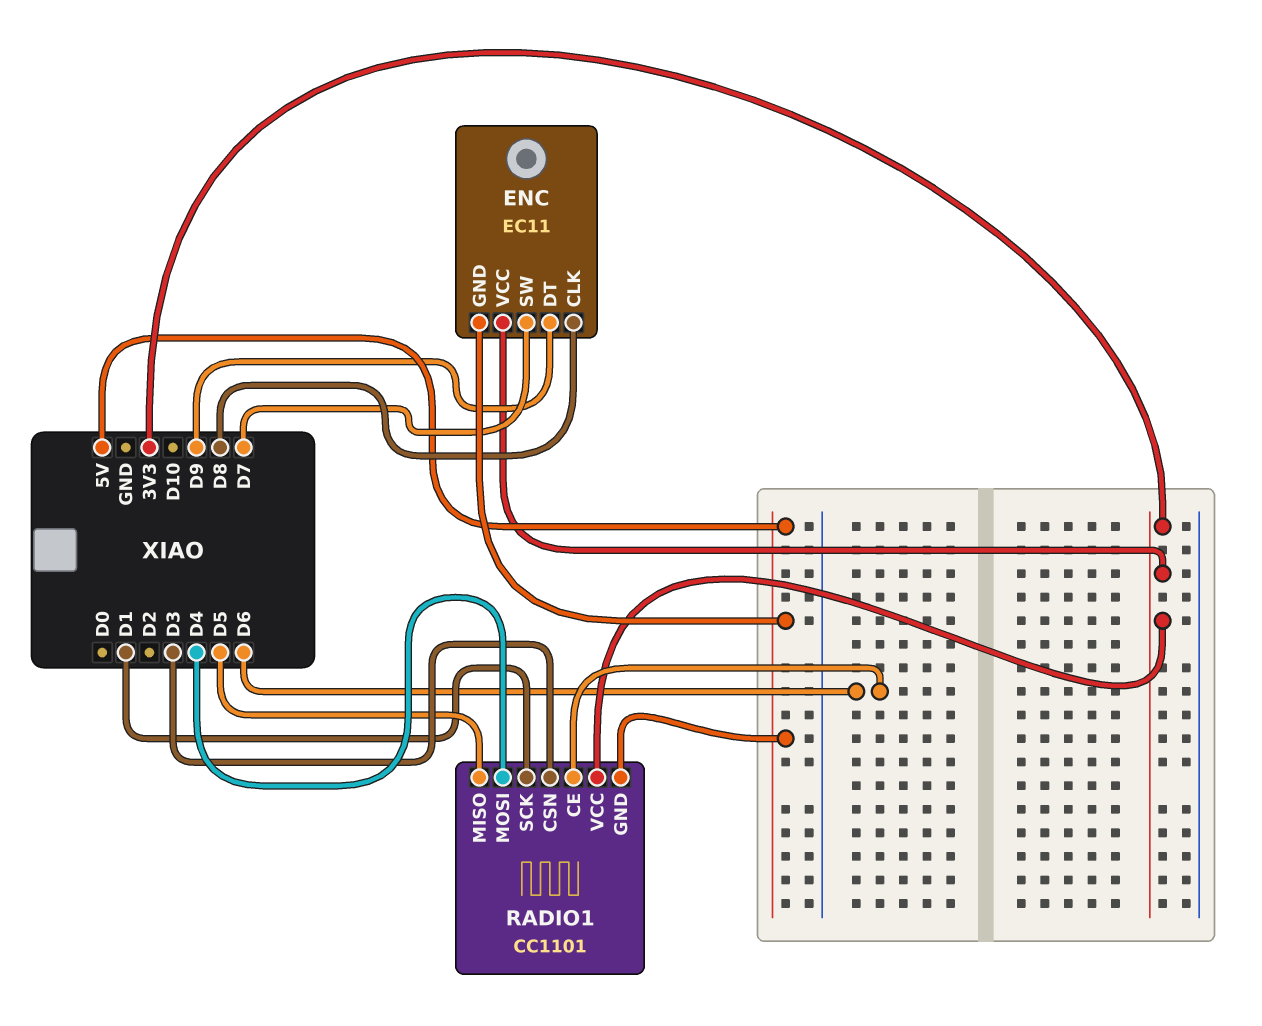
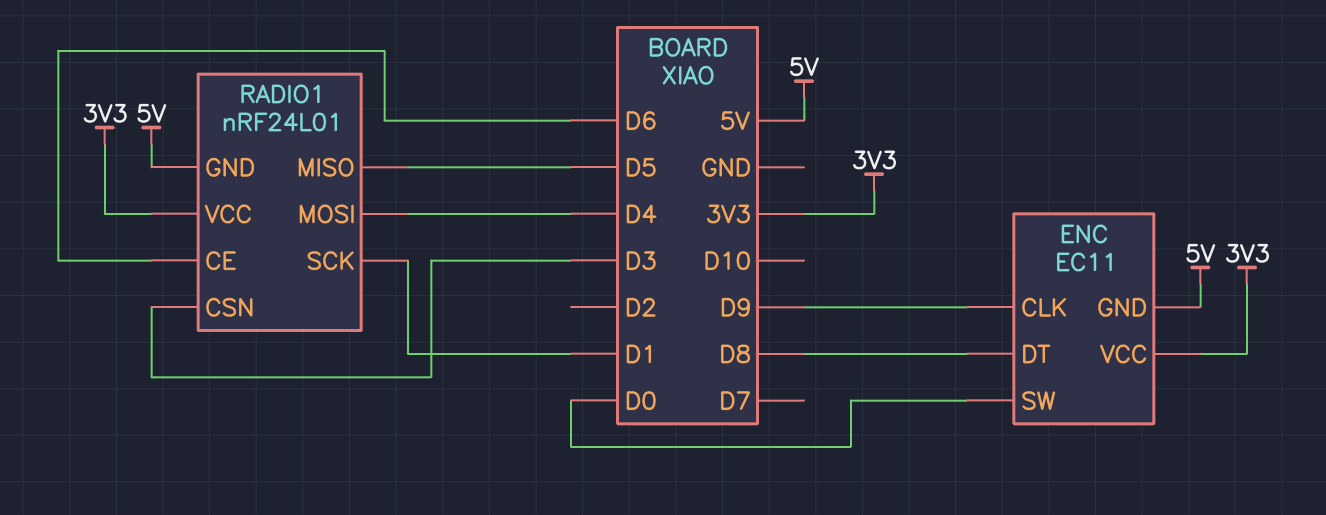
ENC pin CLK: D8 -> D9
ENC pin DT: D9 -> D8
ENC pin SW: D7 -> D0
RADIO1: CC1101 -> nRF24L01

